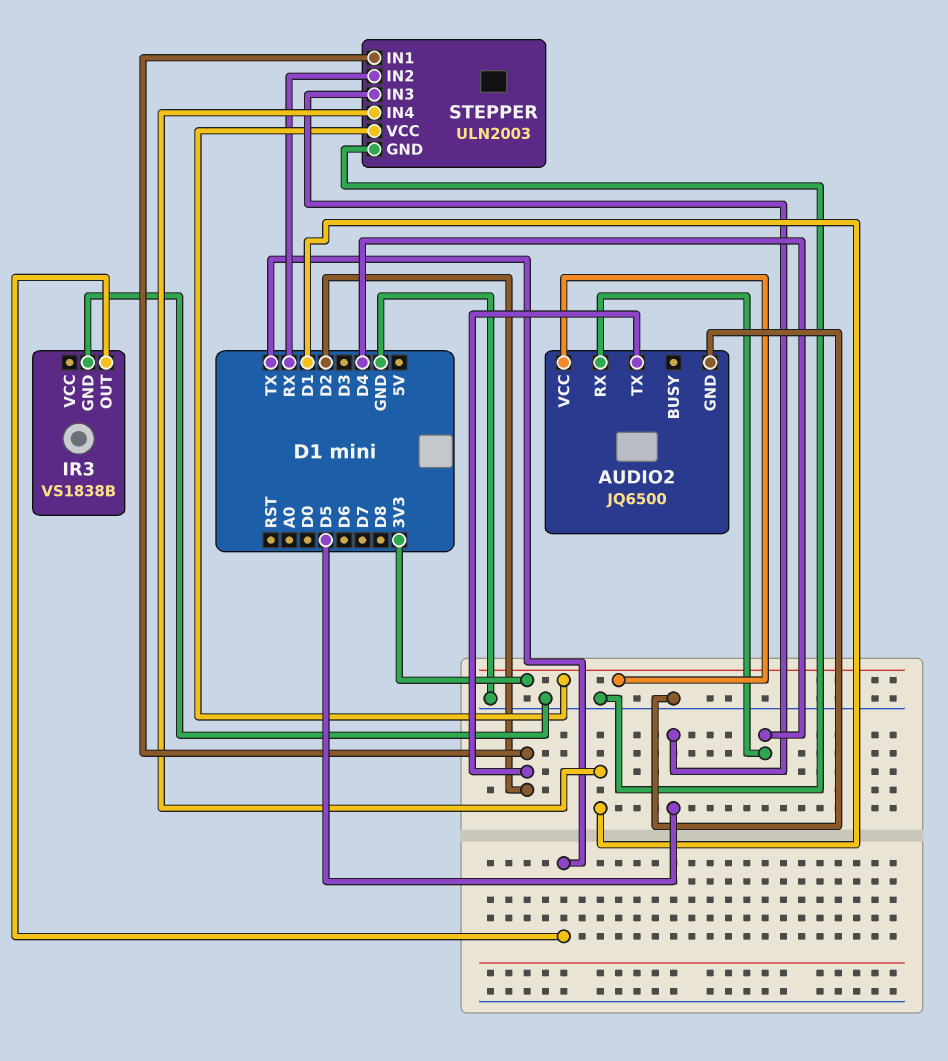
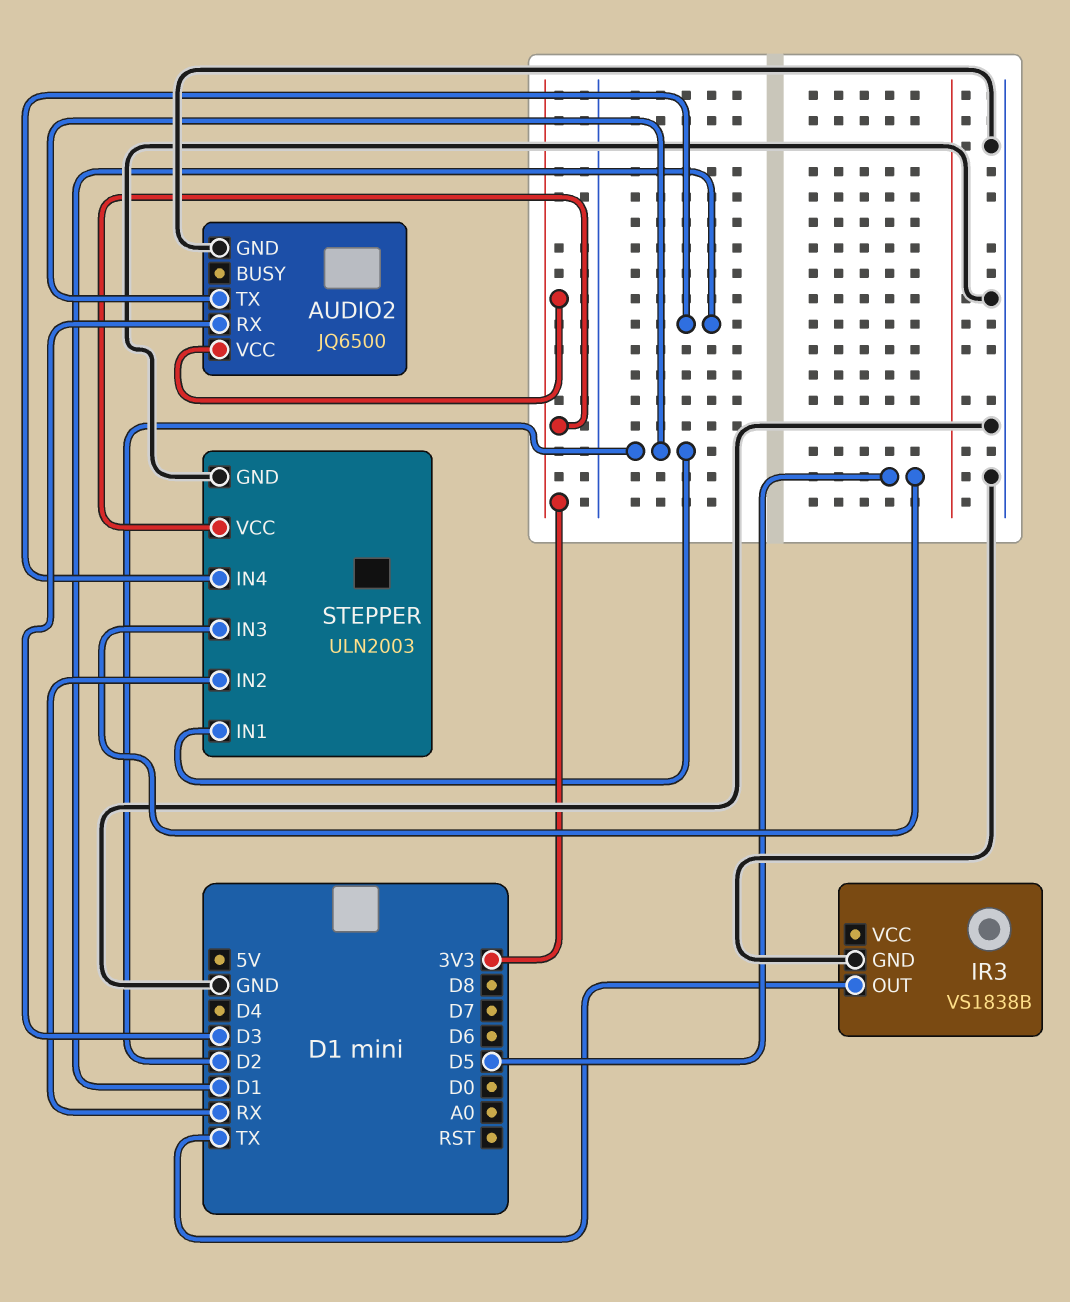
AUDIO2 pin RX: D4 -> D3

